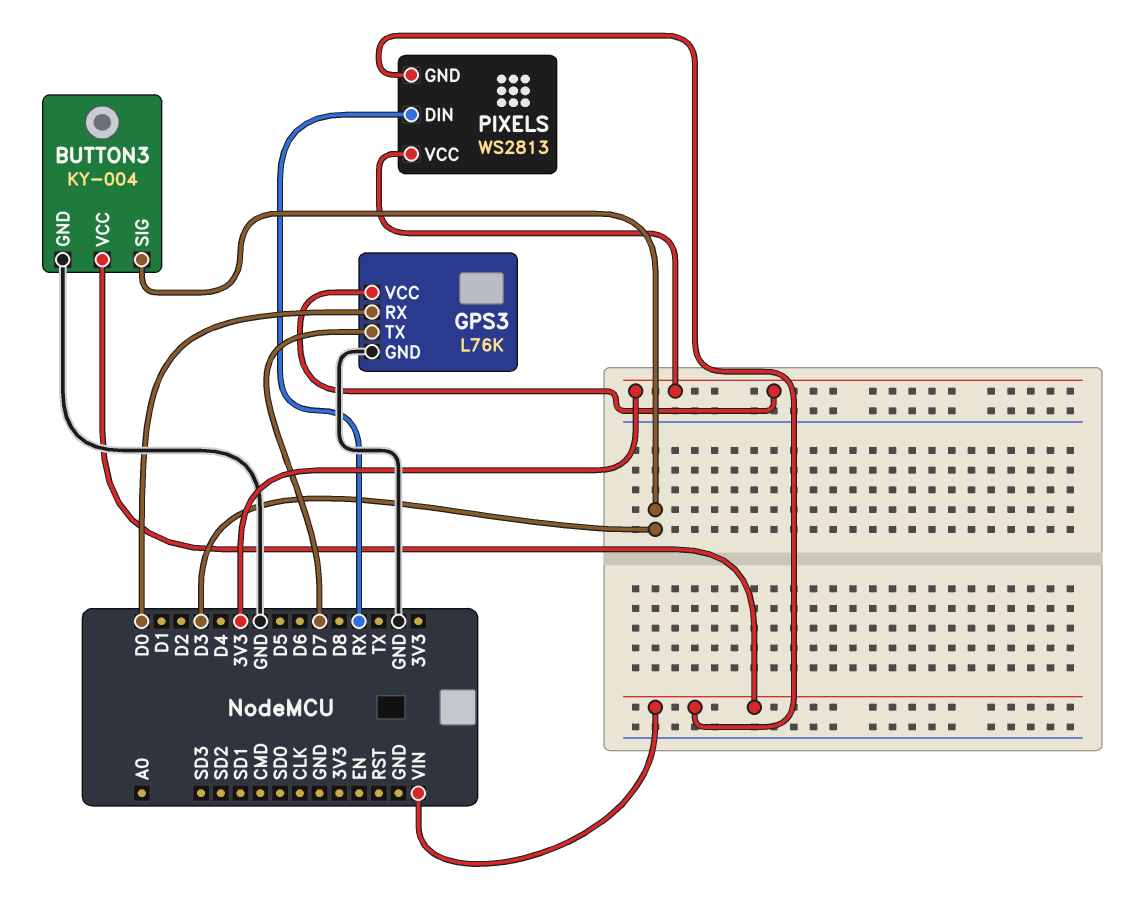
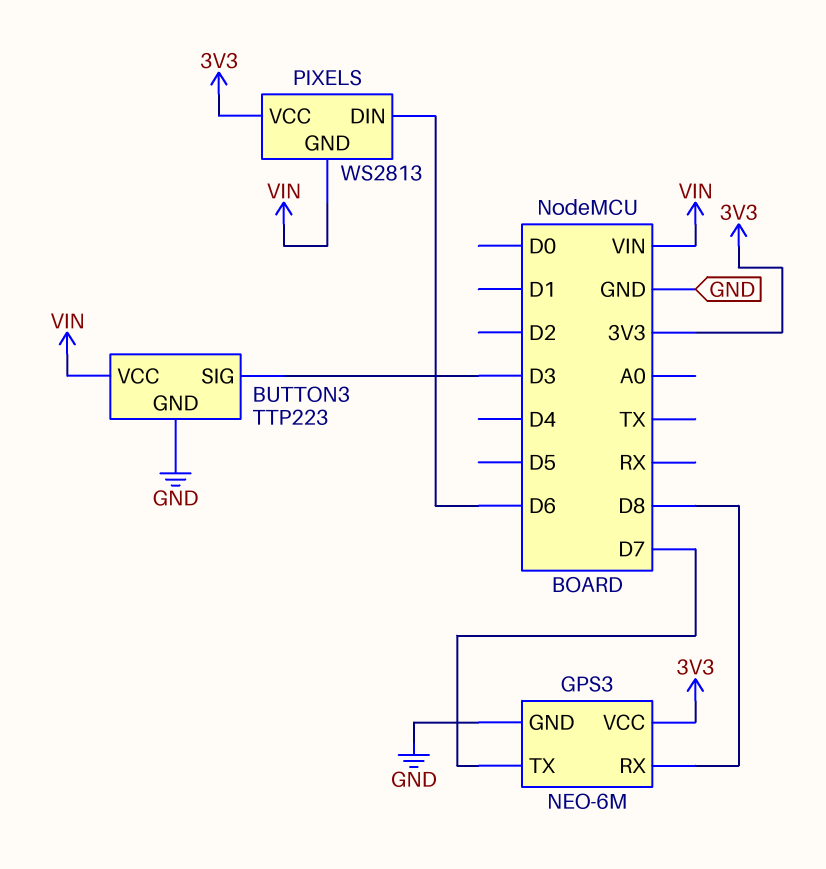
BUTTON3: KY-004 -> TTP223
GPS3: L76K -> NEO-6M
GPS3 pin RX: D0 -> D8
PIXELS pin DIN: RX -> D6

